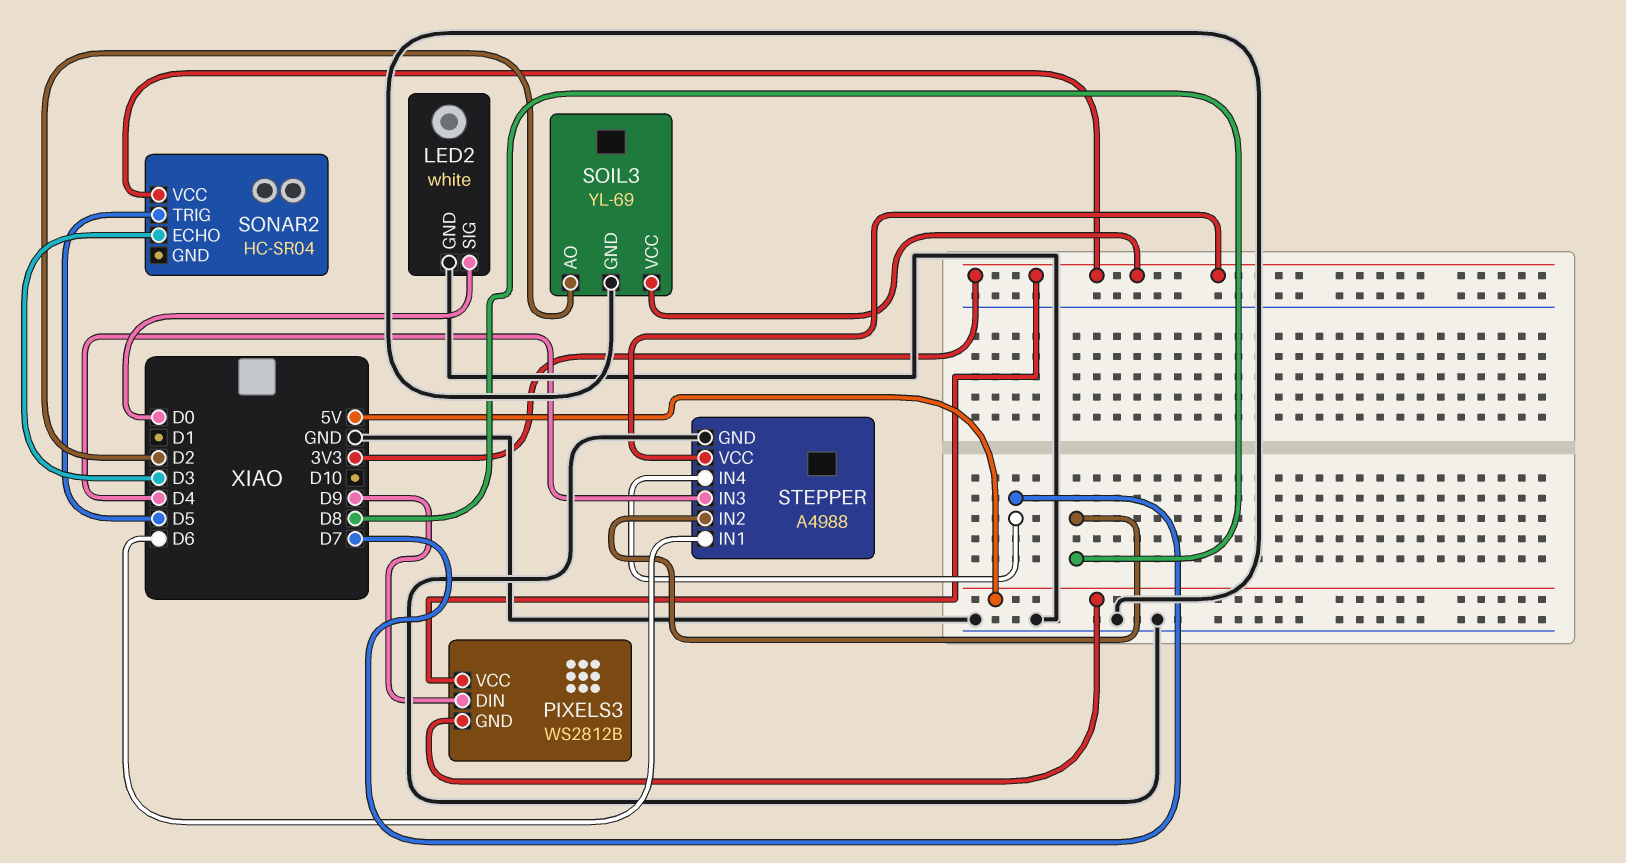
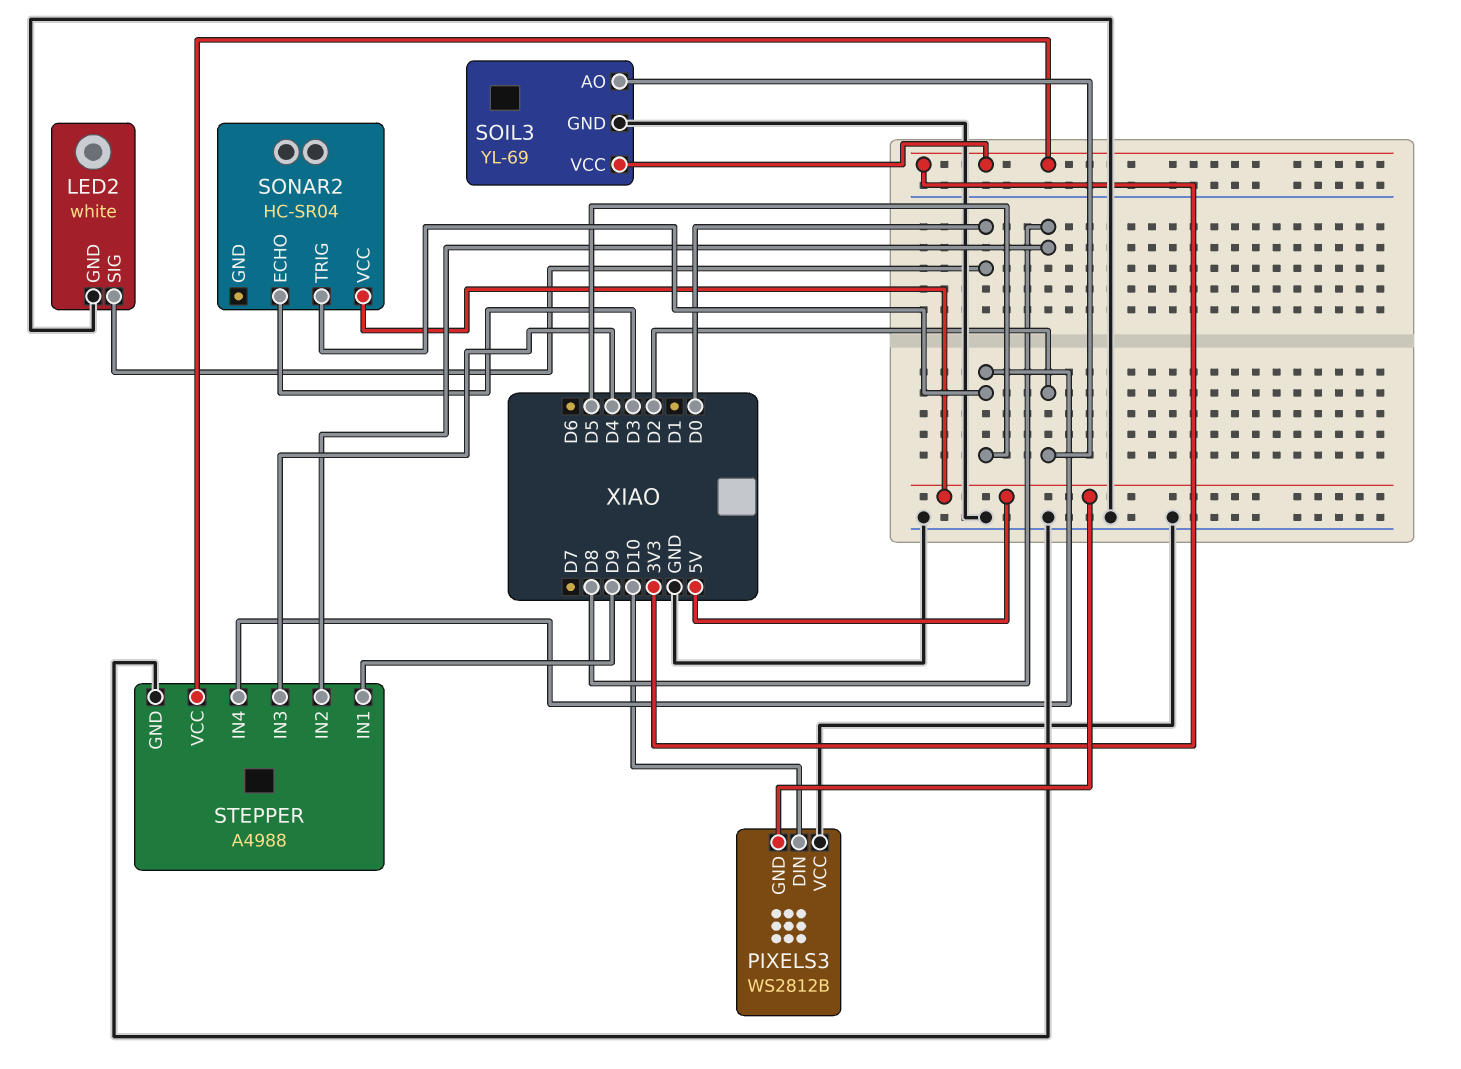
PIXELS3 pin DIN: D9 -> D10
PIXELS3 pin VCC: 3V3 -> GND
SONAR2 pin VCC: 3V3 -> 5V
STEPPER pin IN1: D6 -> D9
STEPPER pin IN4: D7 -> D5

